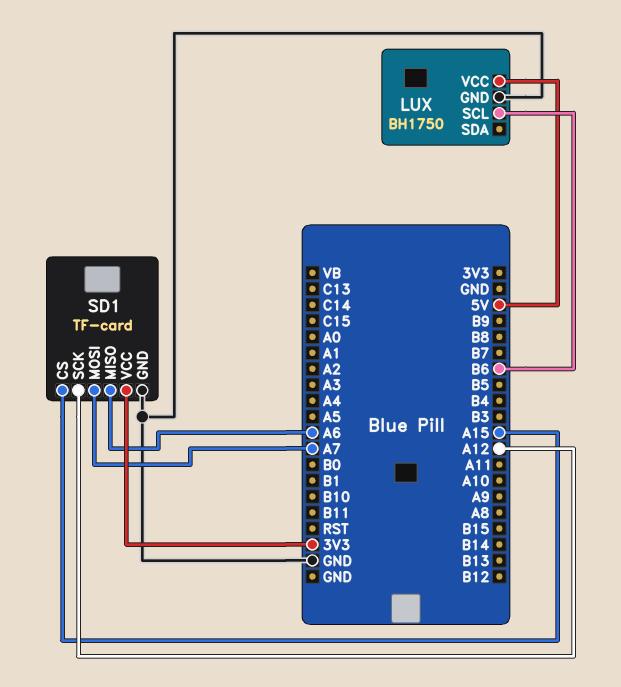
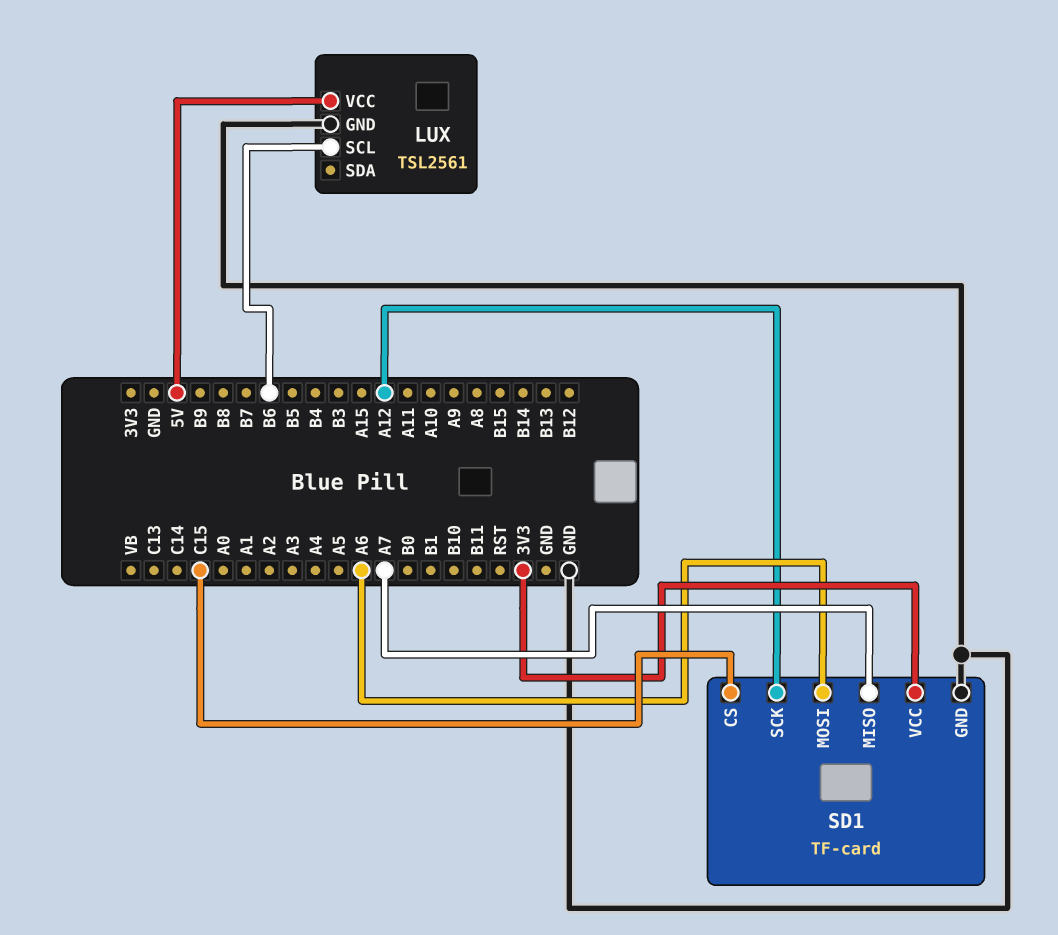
LUX: BH1750 -> TSL2561
SD1 pin CS: A15 -> C15
SD1 pin MISO: A6 -> A7
SD1 pin MOSI: A7 -> A6

